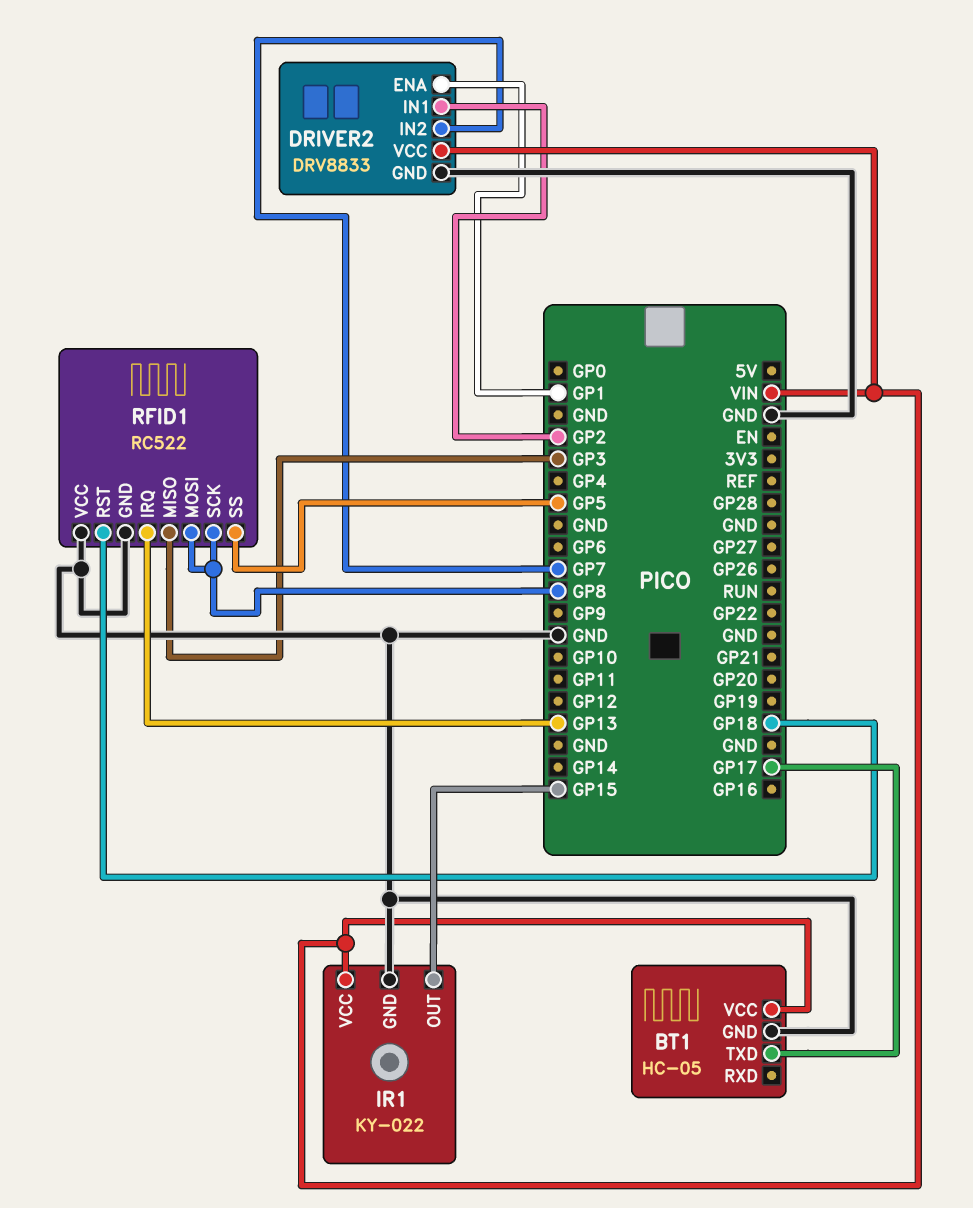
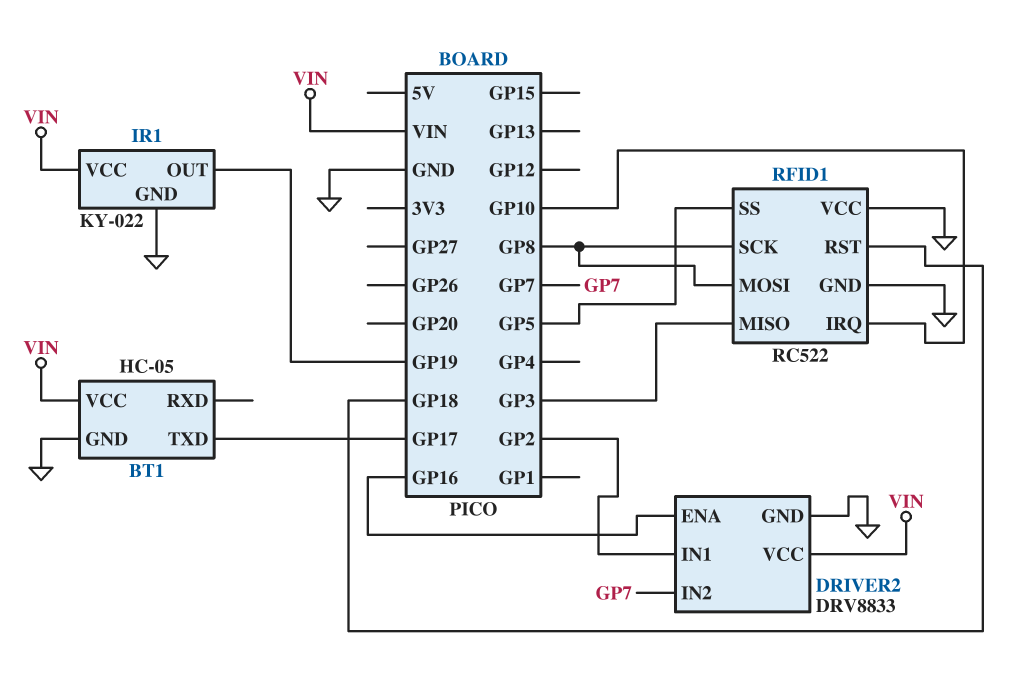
DRIVER2 pin ENA: GP1 -> GP16
IR1 pin OUT: GP15 -> GP19
RFID1 pin IRQ: GP13 -> GP10

